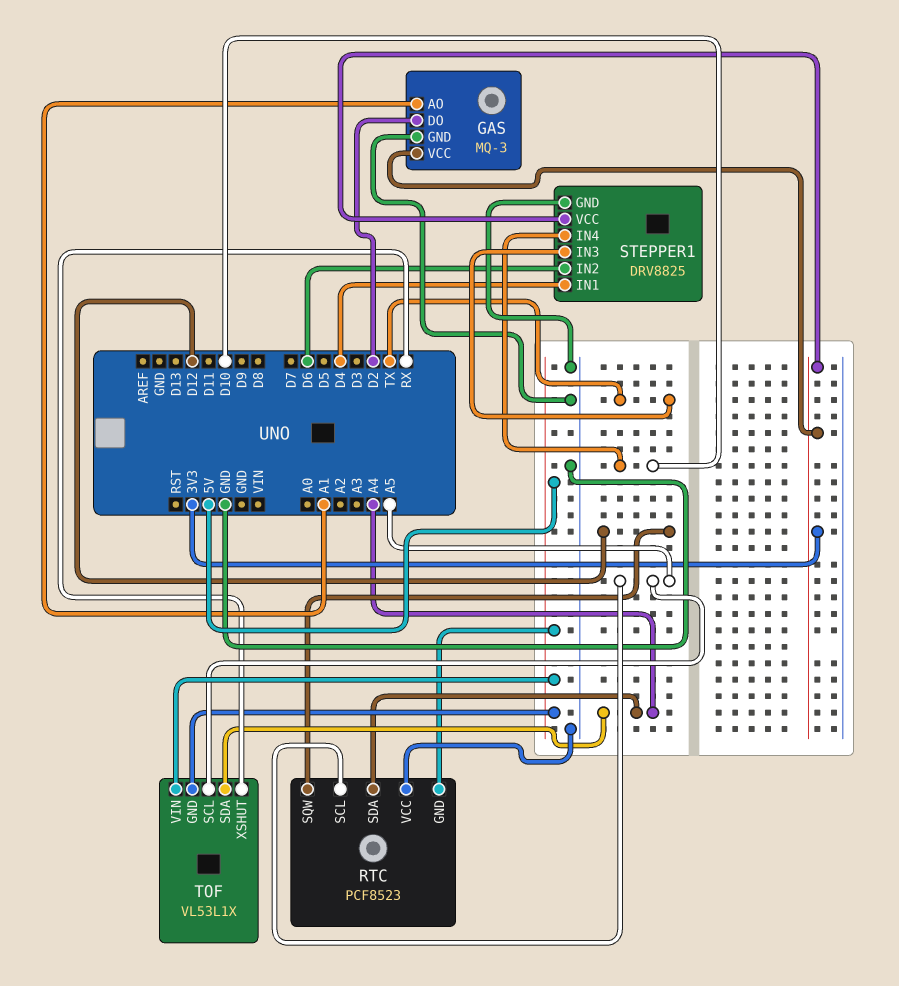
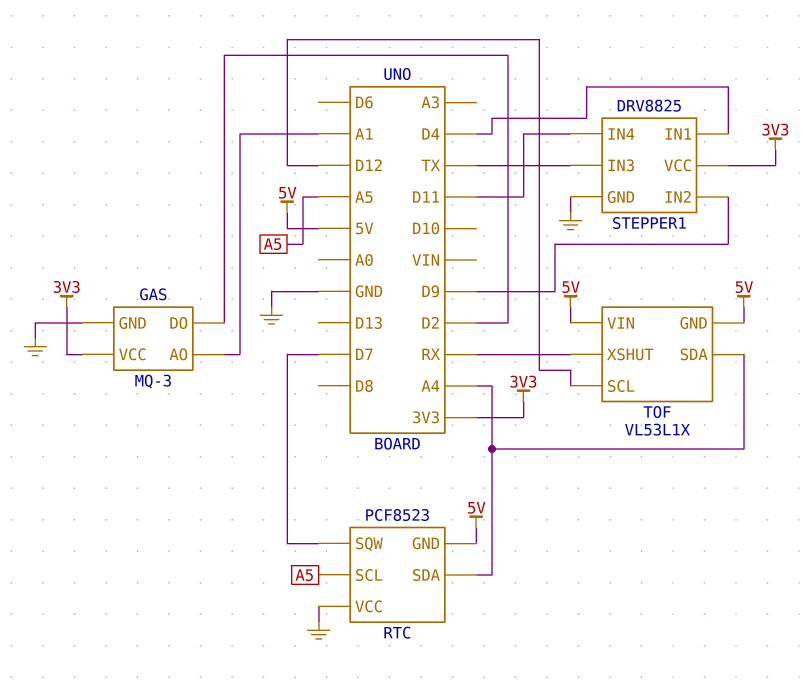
RTC pin SQW: D12 -> D7
STEPPER1 pin IN2: D6 -> D9
STEPPER1 pin IN4: D10 -> D11
TOF pin SCL: A5 -> D12

